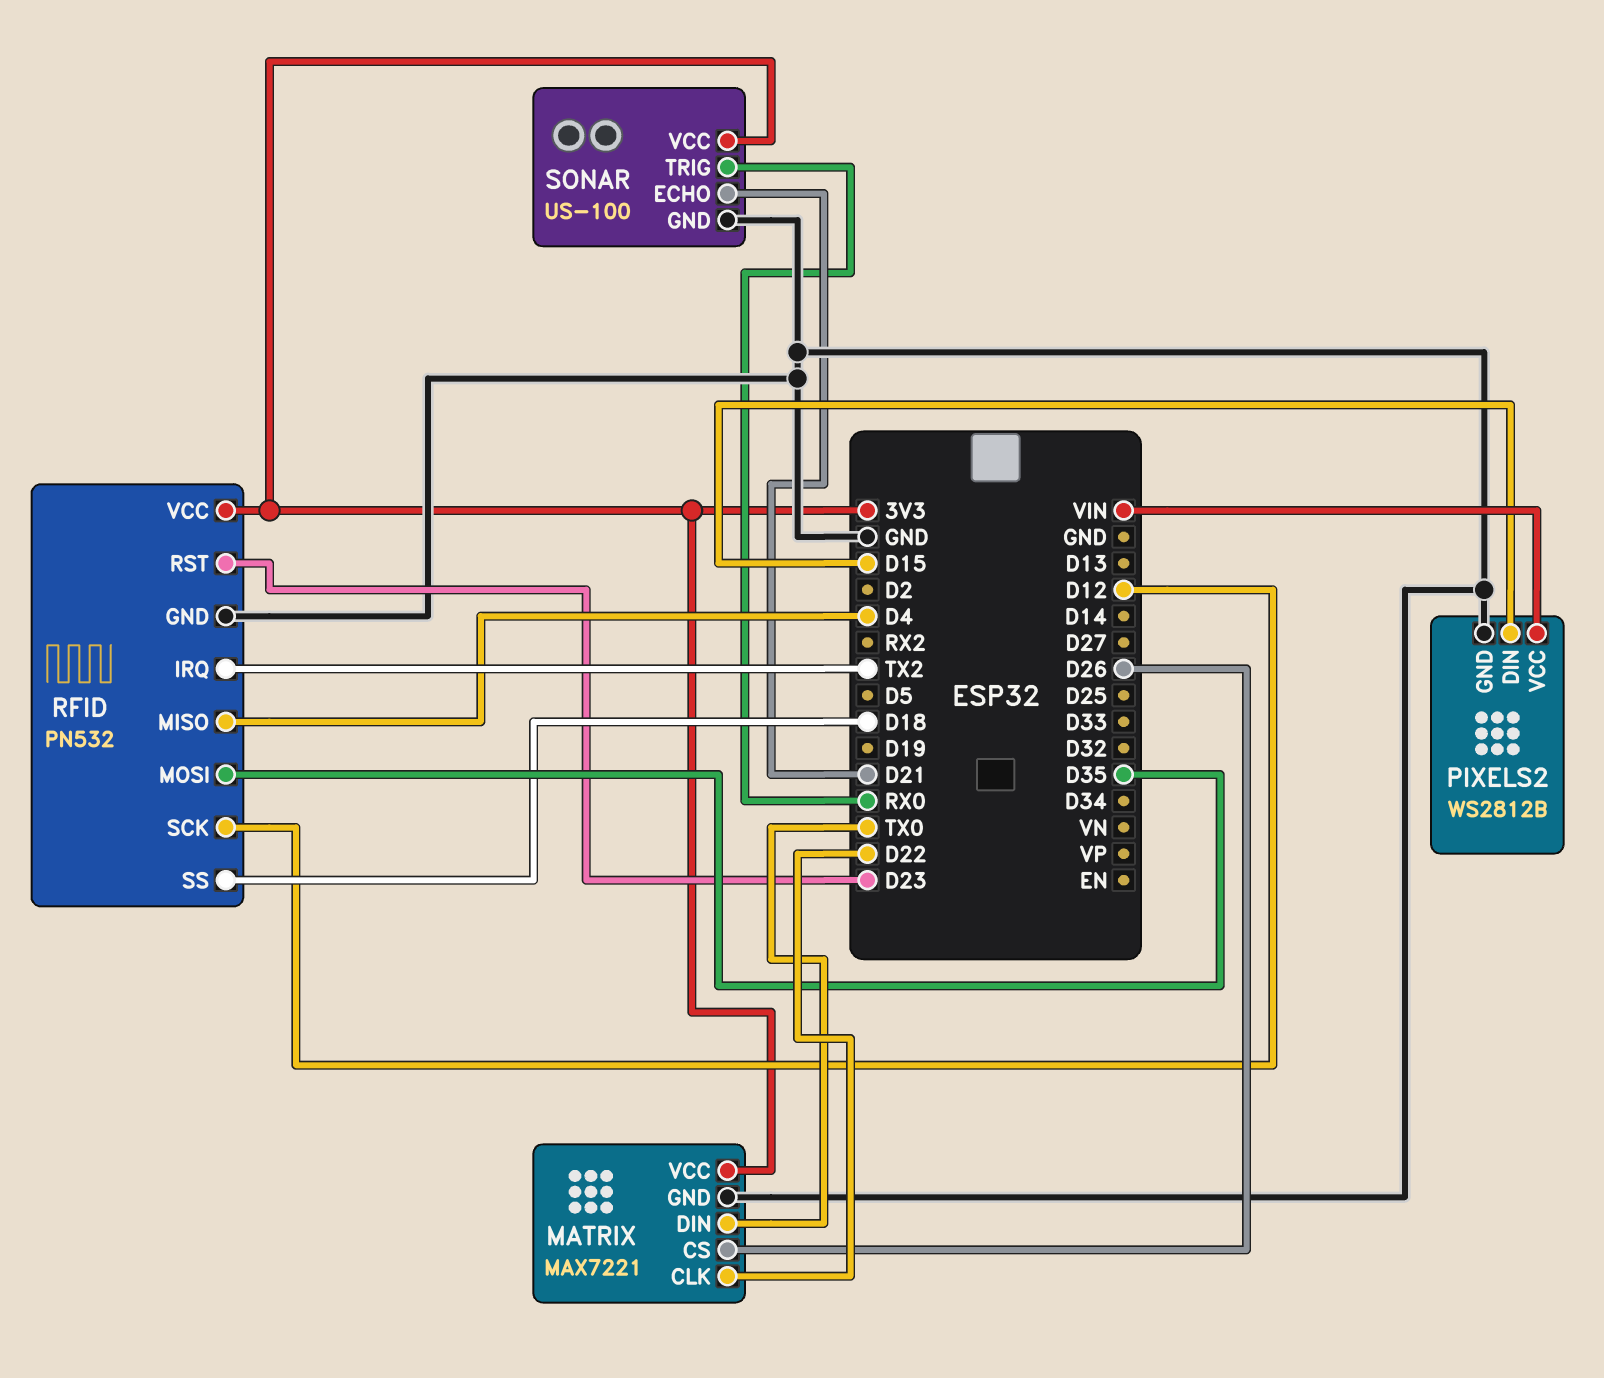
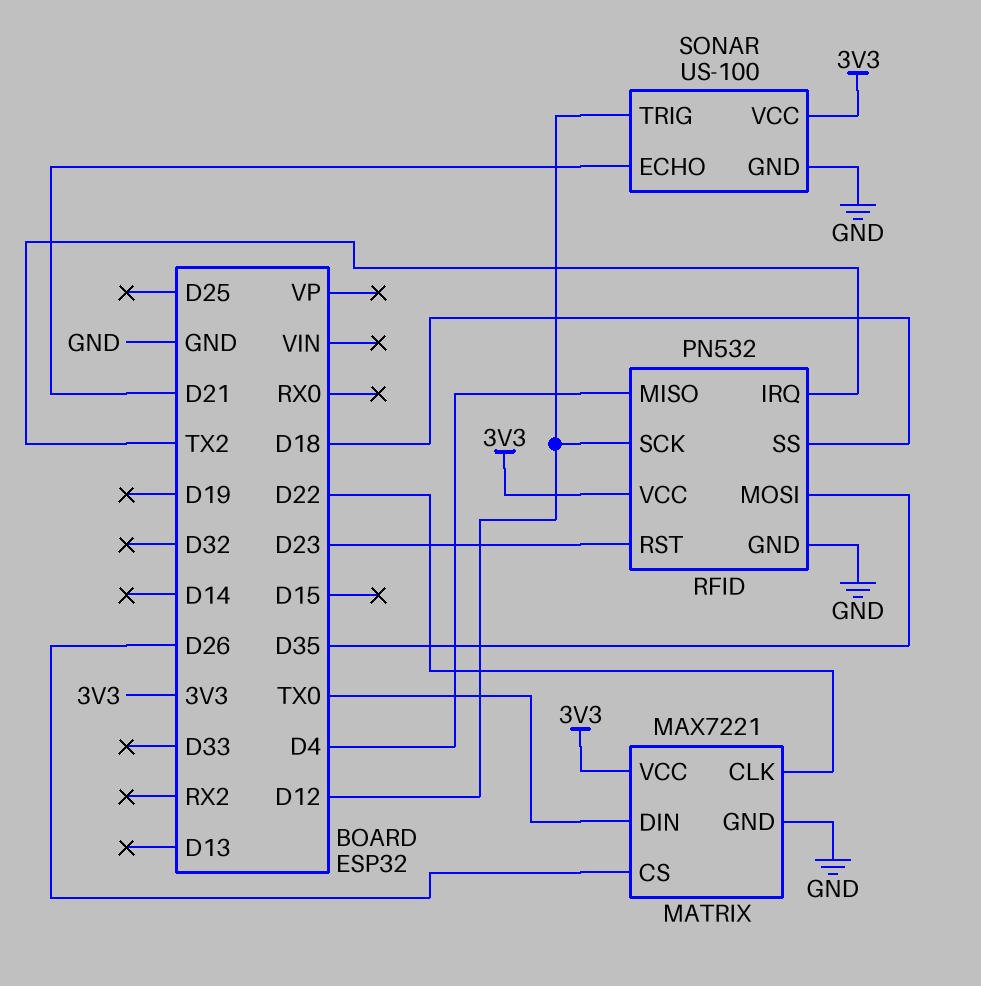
PIXELS2: WS2812B -> none
PIXELS2 pin DIN: D15 -> none
PIXELS2 pin GND: GND -> none
PIXELS2 pin VCC: VIN -> none
SONAR pin TRIG: RX0 -> D12

